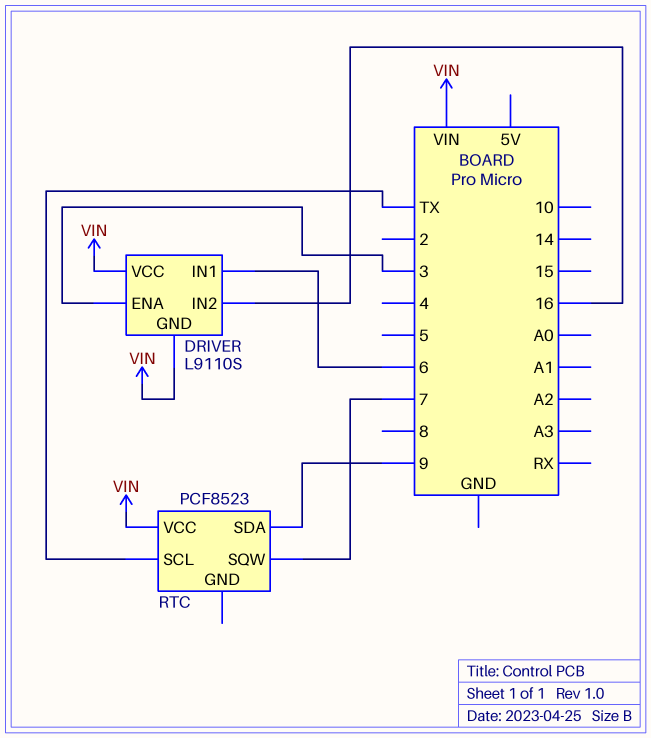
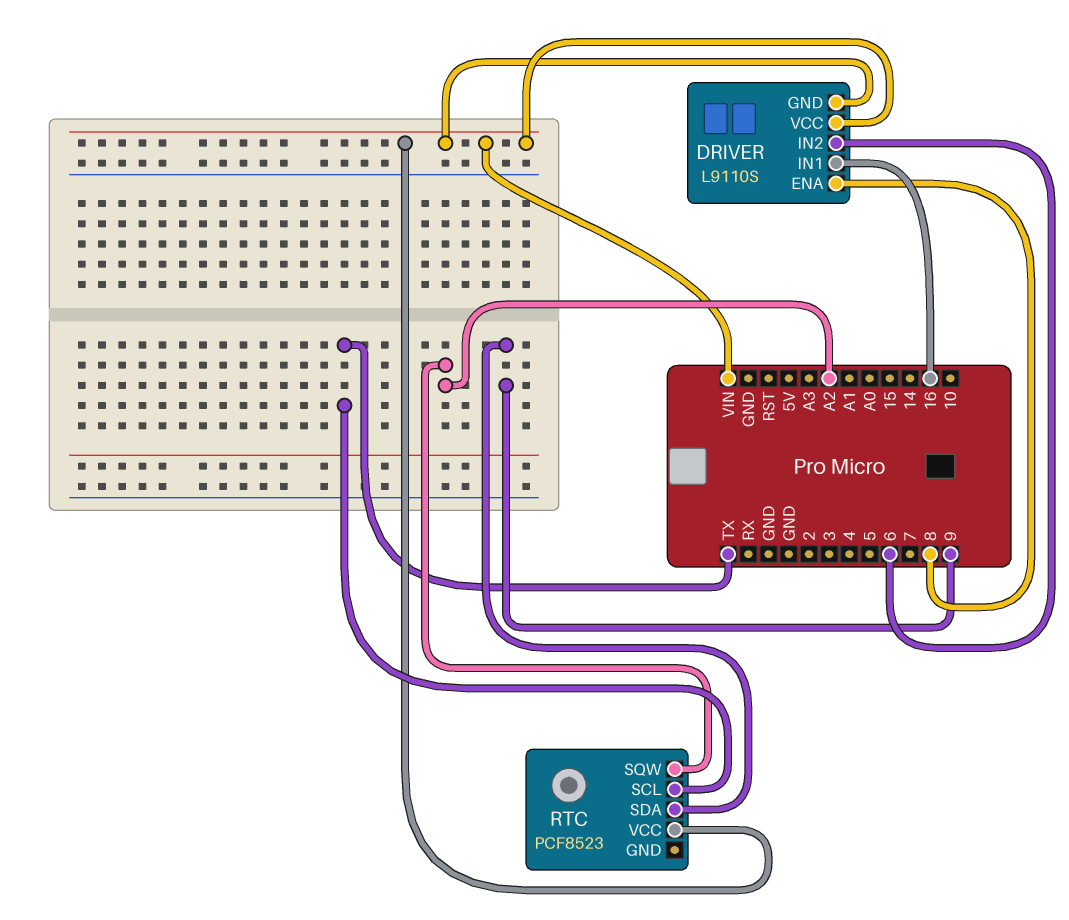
DRIVER pin ENA: 3 -> 8
DRIVER pin IN1: 6 -> 16
DRIVER pin IN2: 16 -> 6
RTC pin SQW: 7 -> A2

